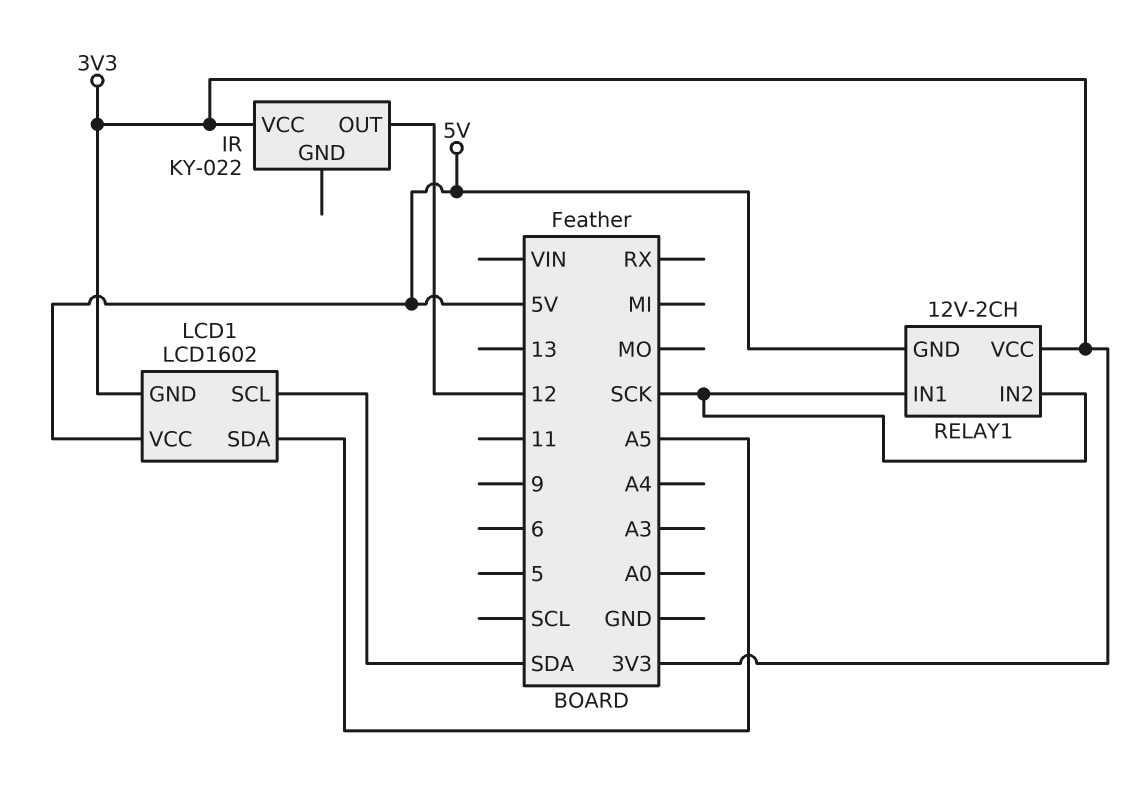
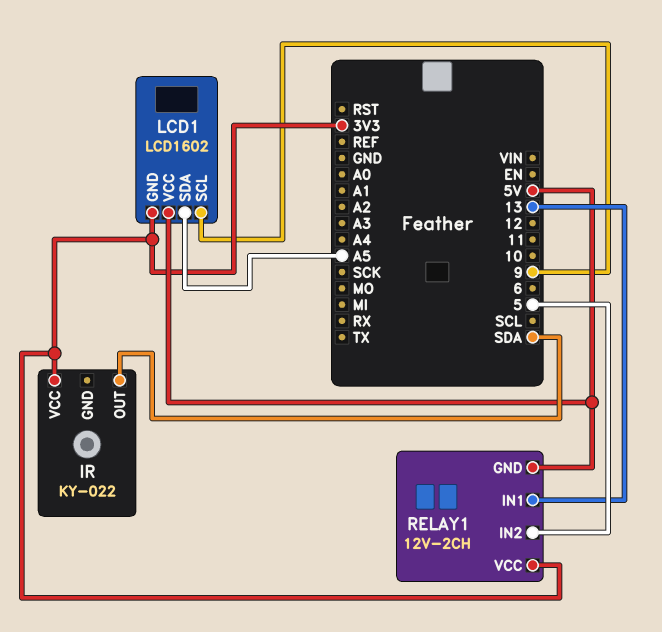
IR pin OUT: 12 -> SDA
LCD1 pin SCL: SDA -> 9
RELAY1 pin IN1: SCK -> 13
RELAY1 pin IN2: SCK -> 5

